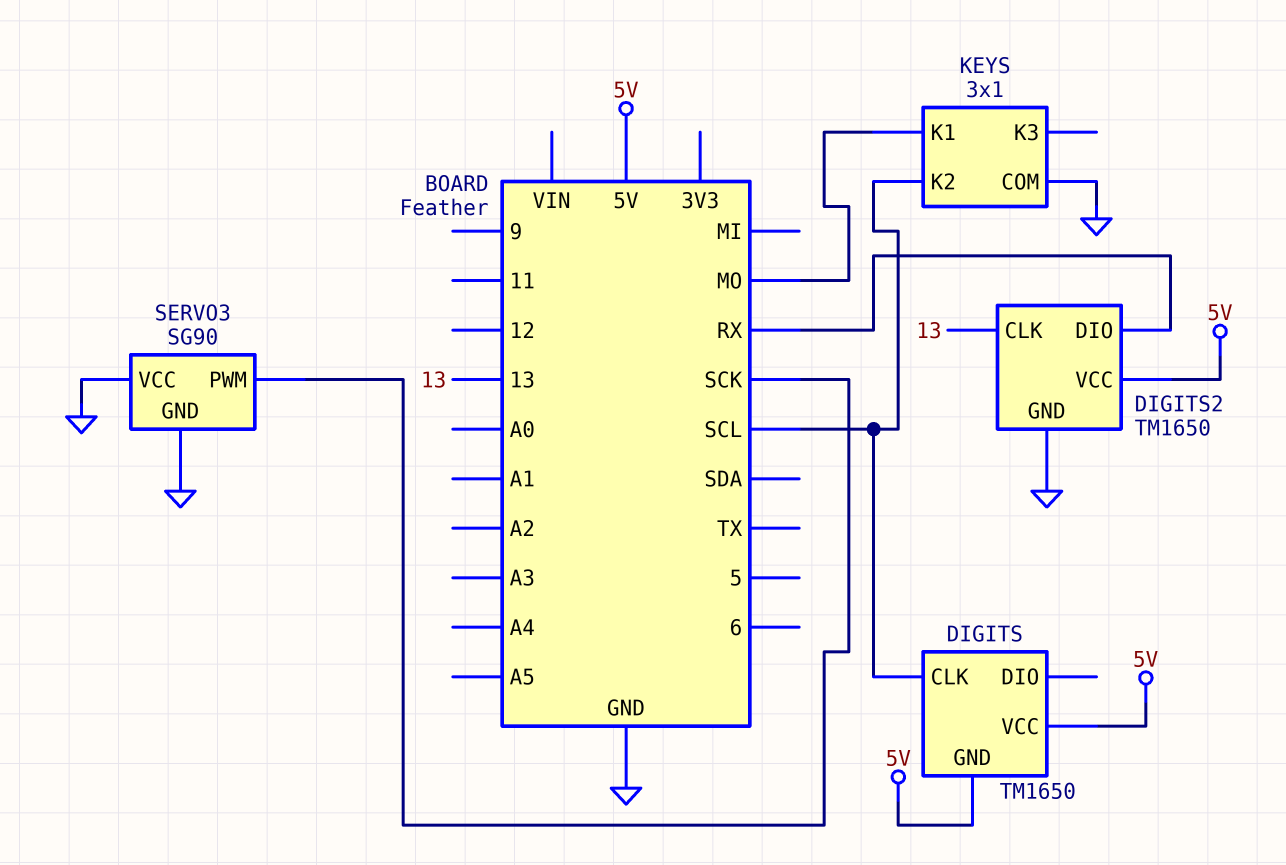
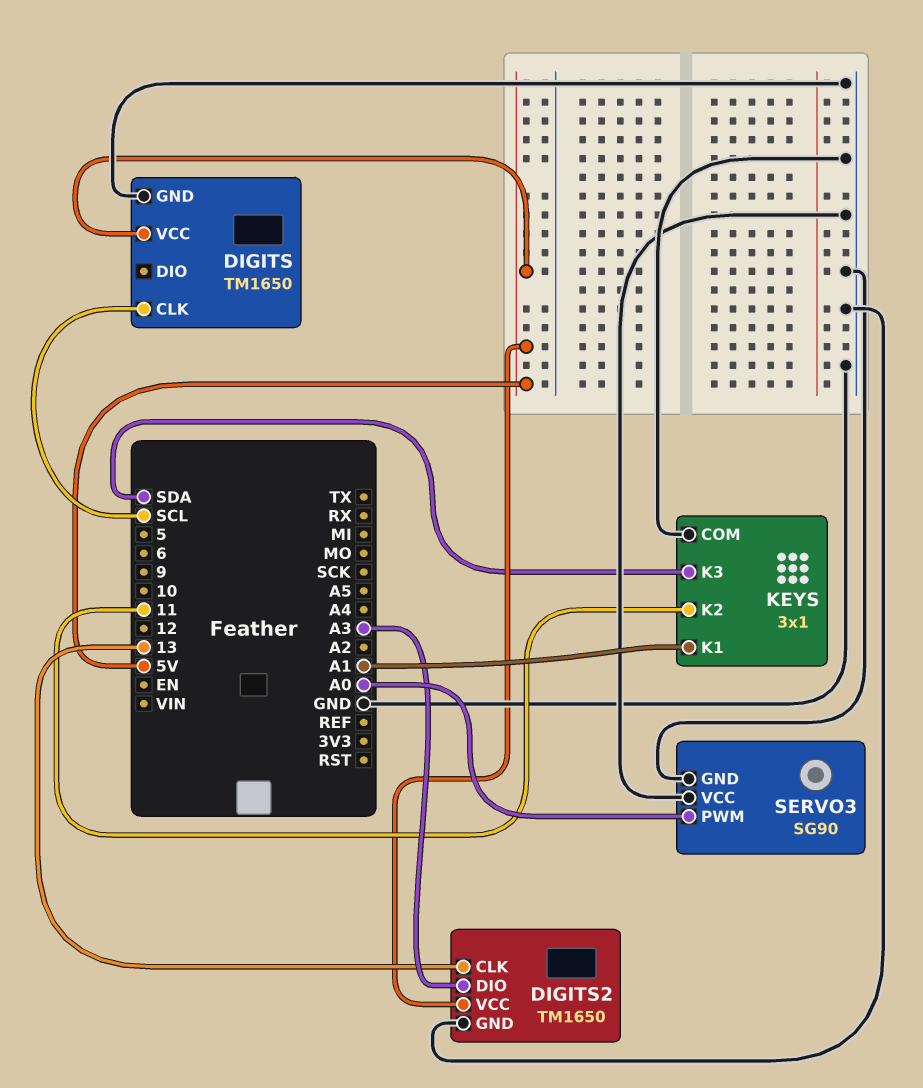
DIGITS pin GND: 5V -> GND
DIGITS2 pin DIO: RX -> A3
KEYS pin K1: MO -> A1
KEYS pin K2: SCL -> 11
KEYS pin K3: none -> SDA
SERVO3 pin PWM: SCK -> A0

